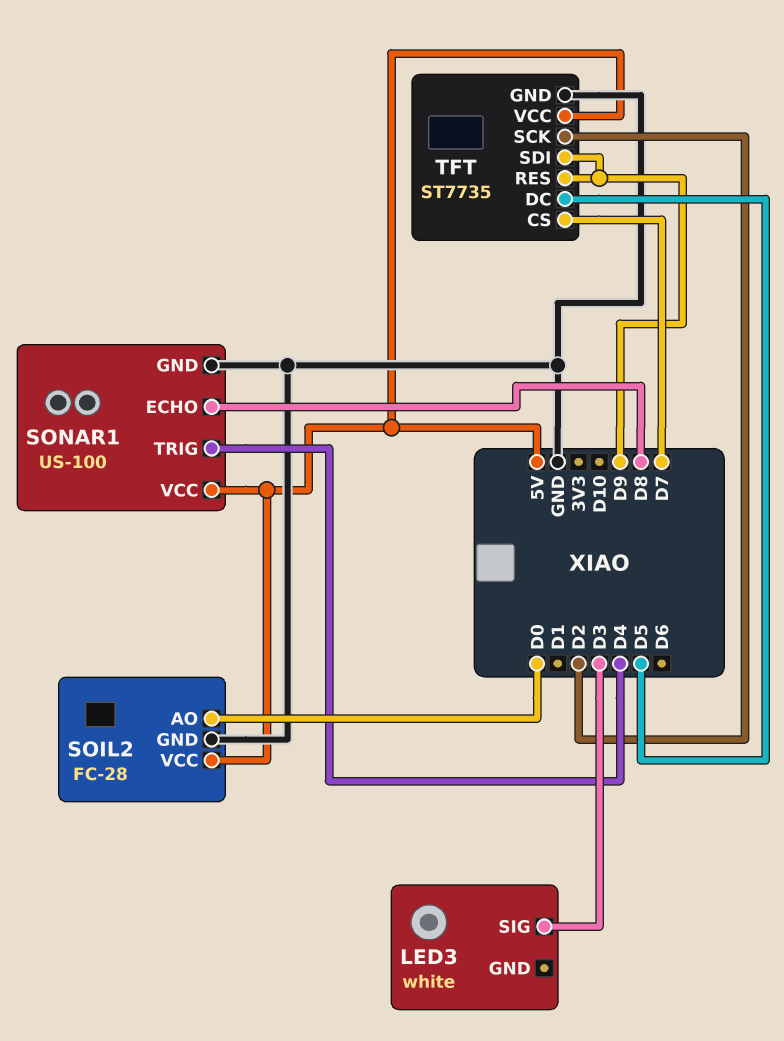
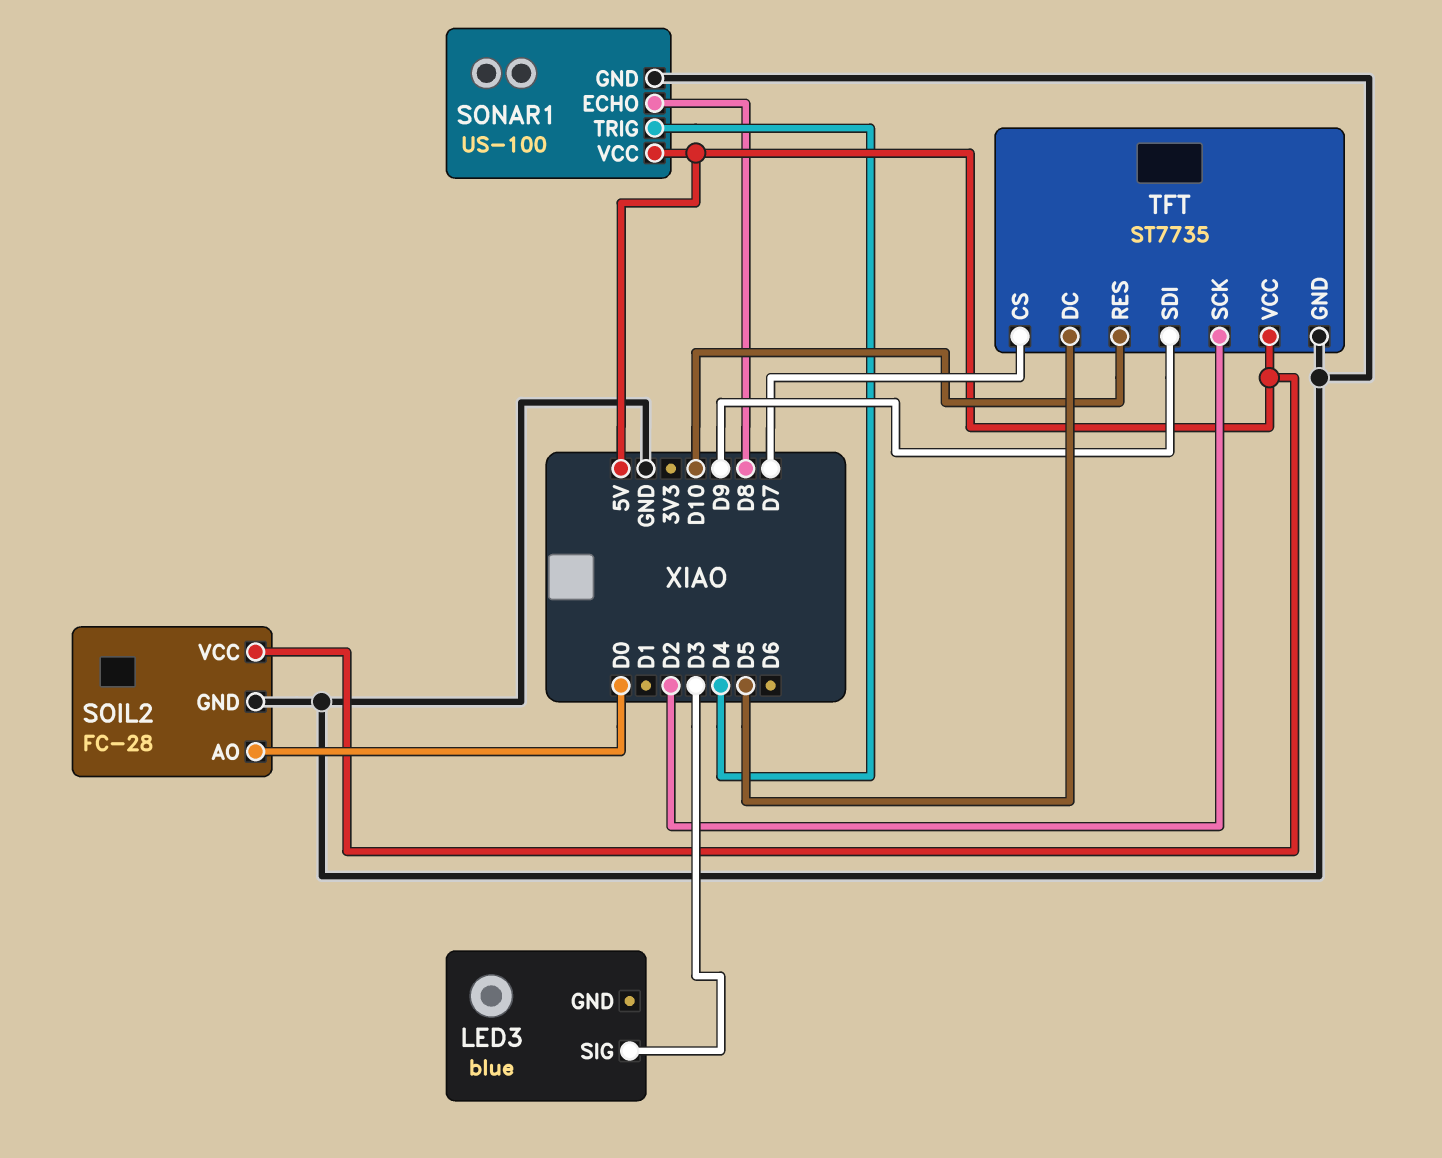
LED3: white -> blue
TFT pin RES: D9 -> D10

